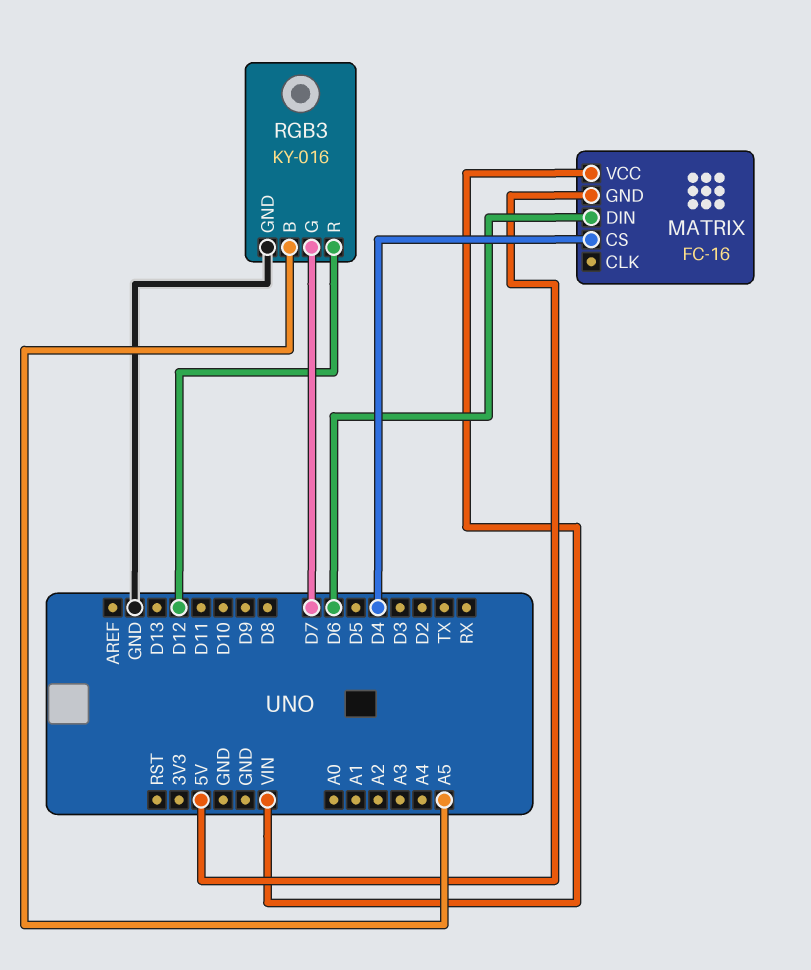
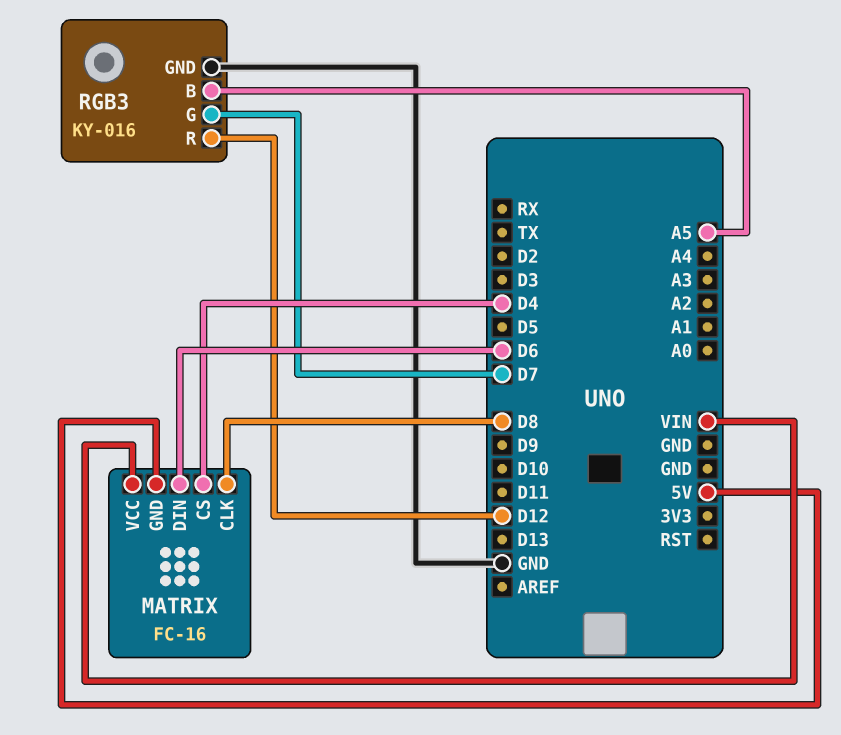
MATRIX pin CLK: none -> D8

